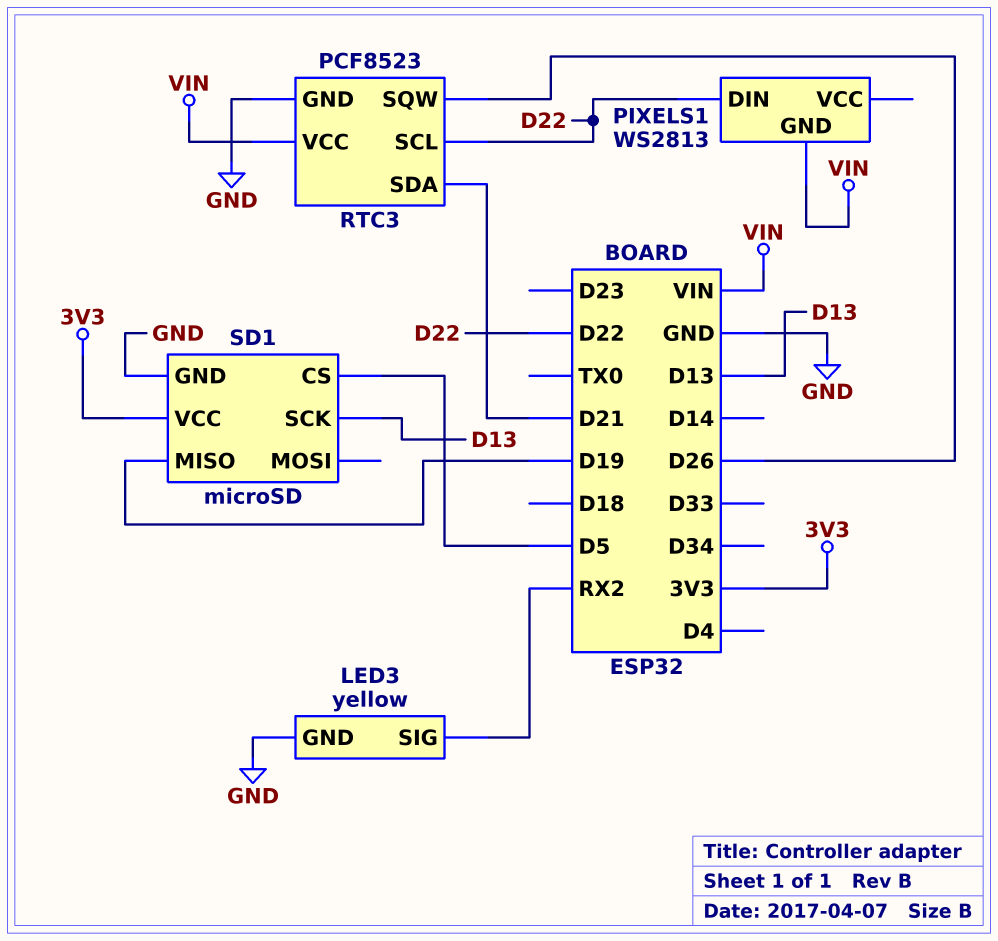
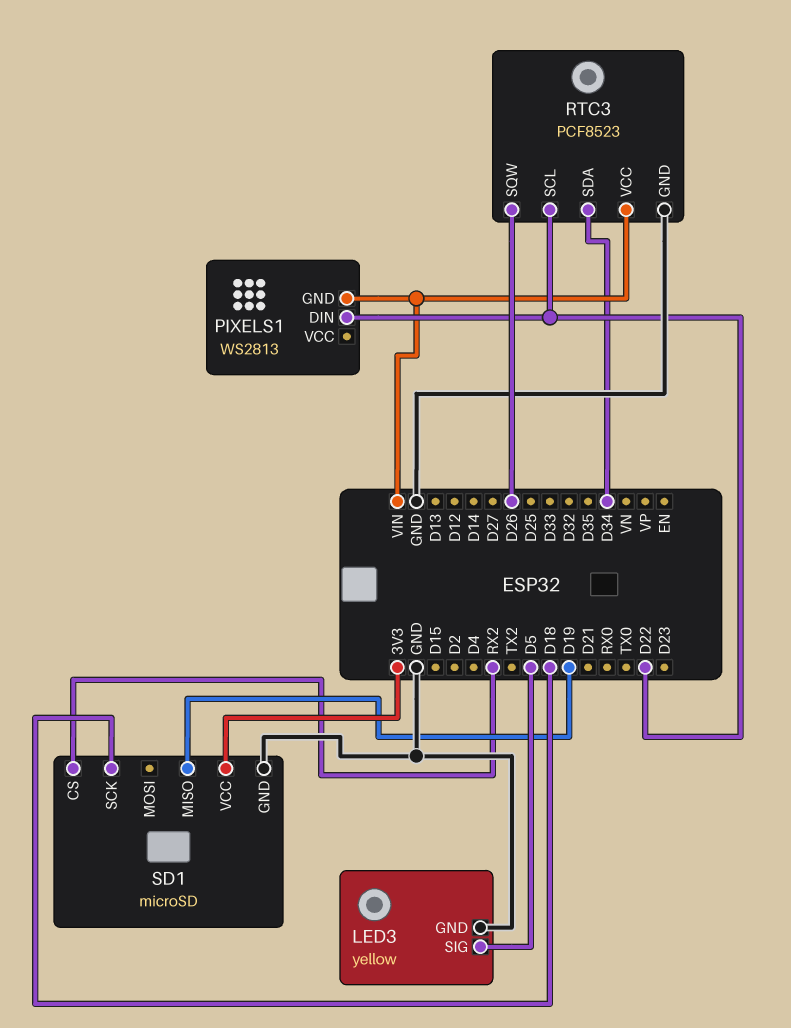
LED3 pin SIG: RX2 -> D5
RTC3 pin SDA: D21 -> D34
SD1 pin CS: D5 -> RX2
SD1 pin SCK: D13 -> D18

